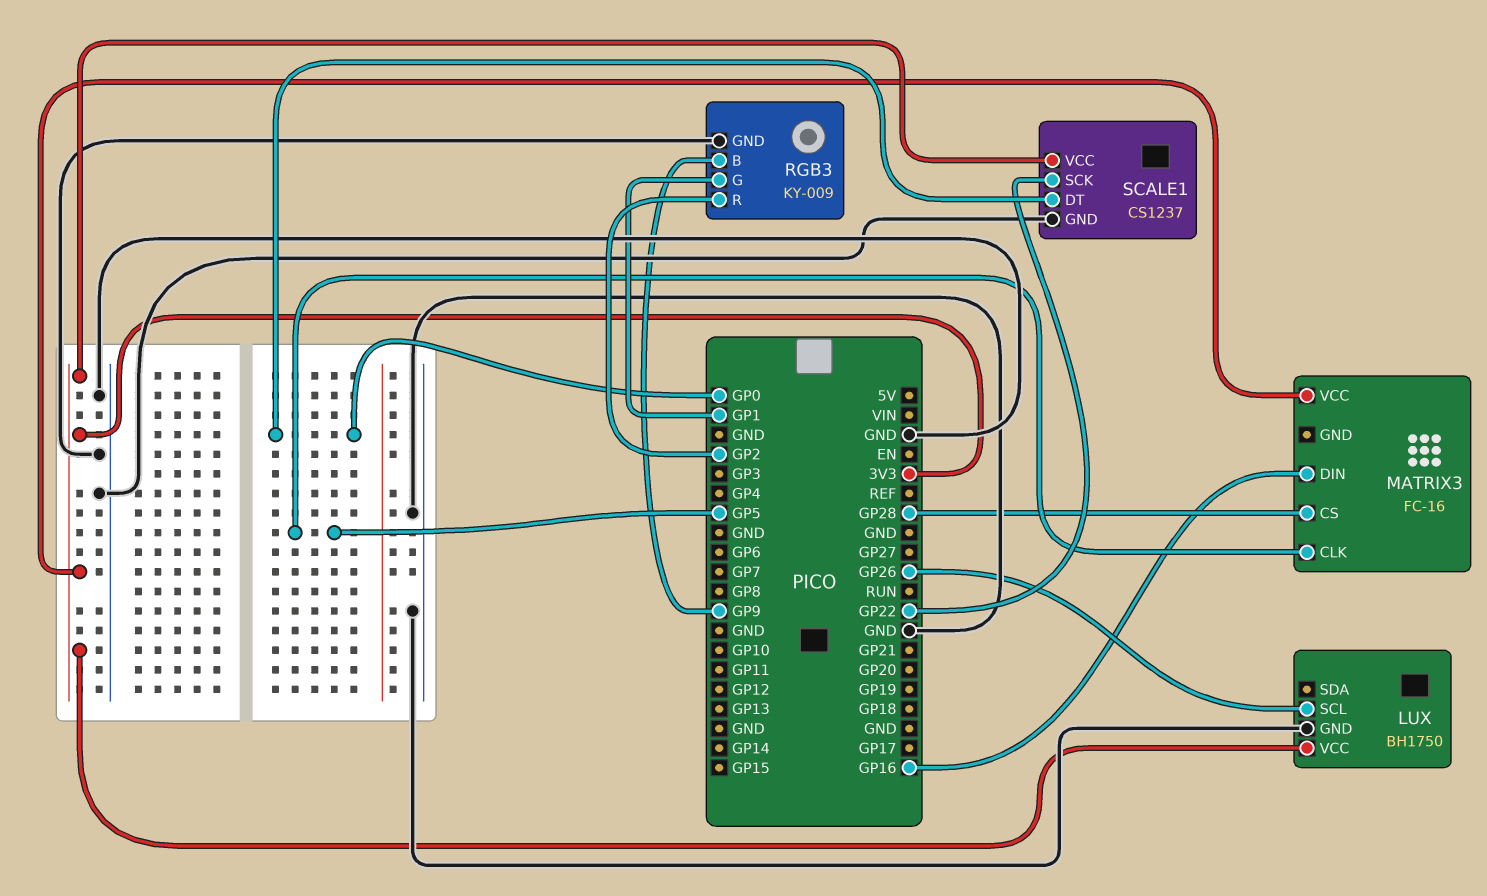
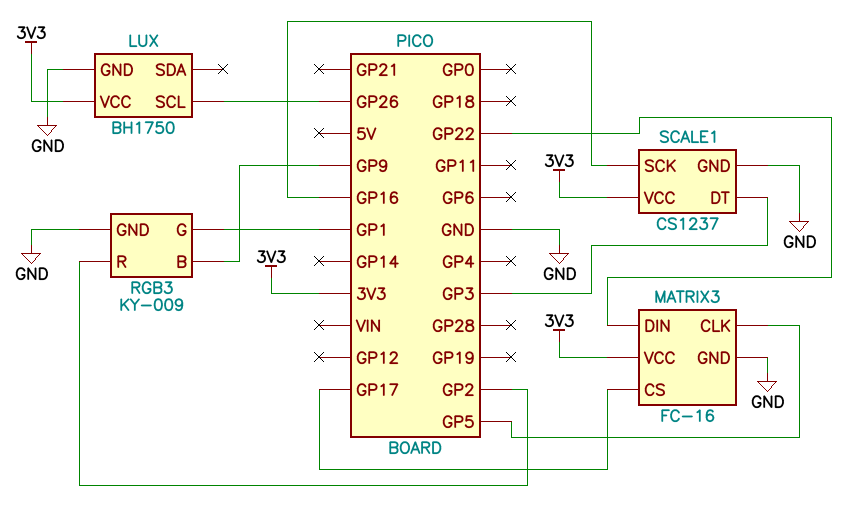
MATRIX3 pin CS: GP28 -> GP17
MATRIX3 pin DIN: GP16 -> GP22
MATRIX3 pin GND: none -> GND
SCALE1 pin DT: GP0 -> GP3
SCALE1 pin SCK: GP22 -> GP16

